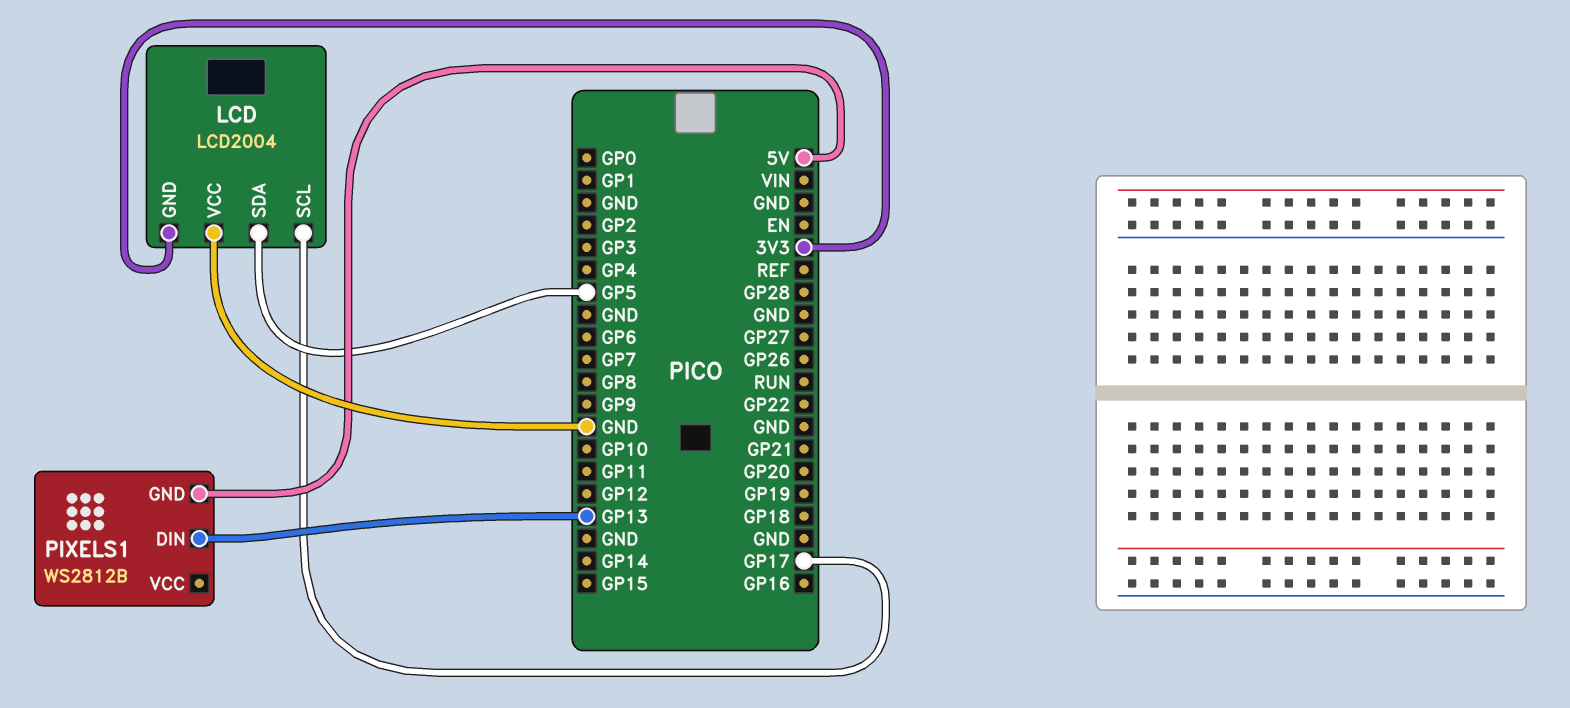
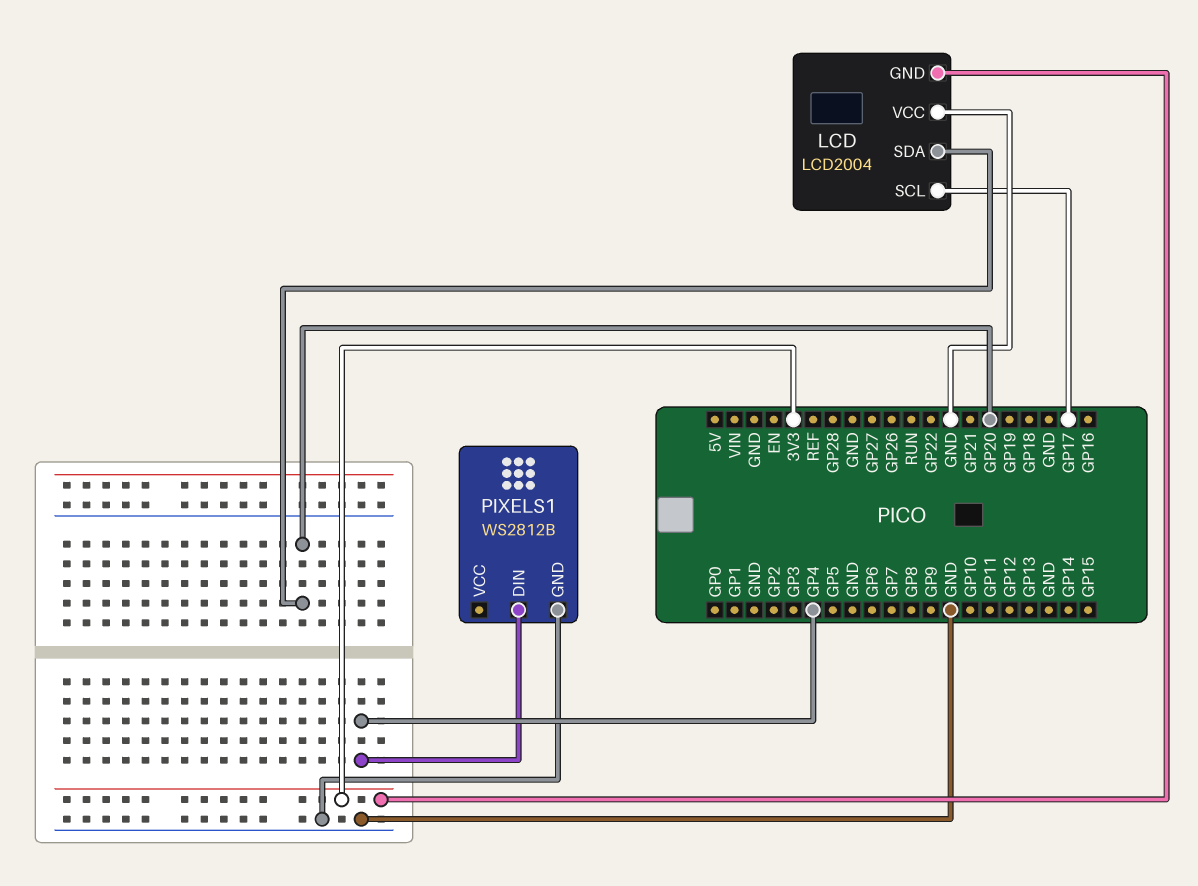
LCD pin SDA: GP5 -> GP20
PIXELS1 pin DIN: GP13 -> GP4
PIXELS1 pin GND: 5V -> GND

